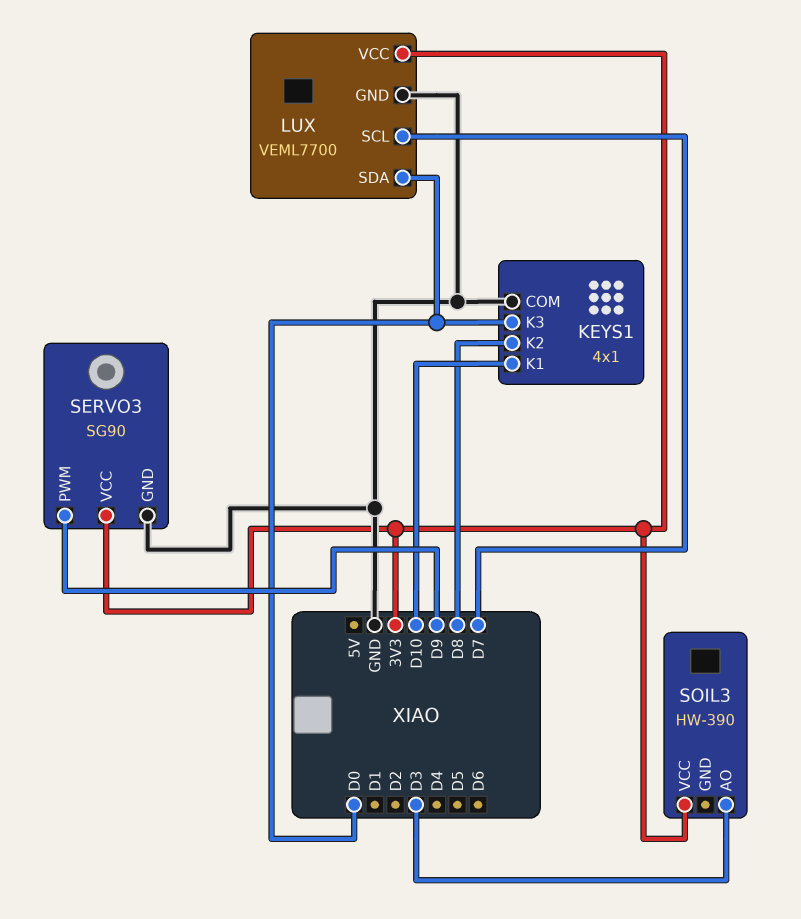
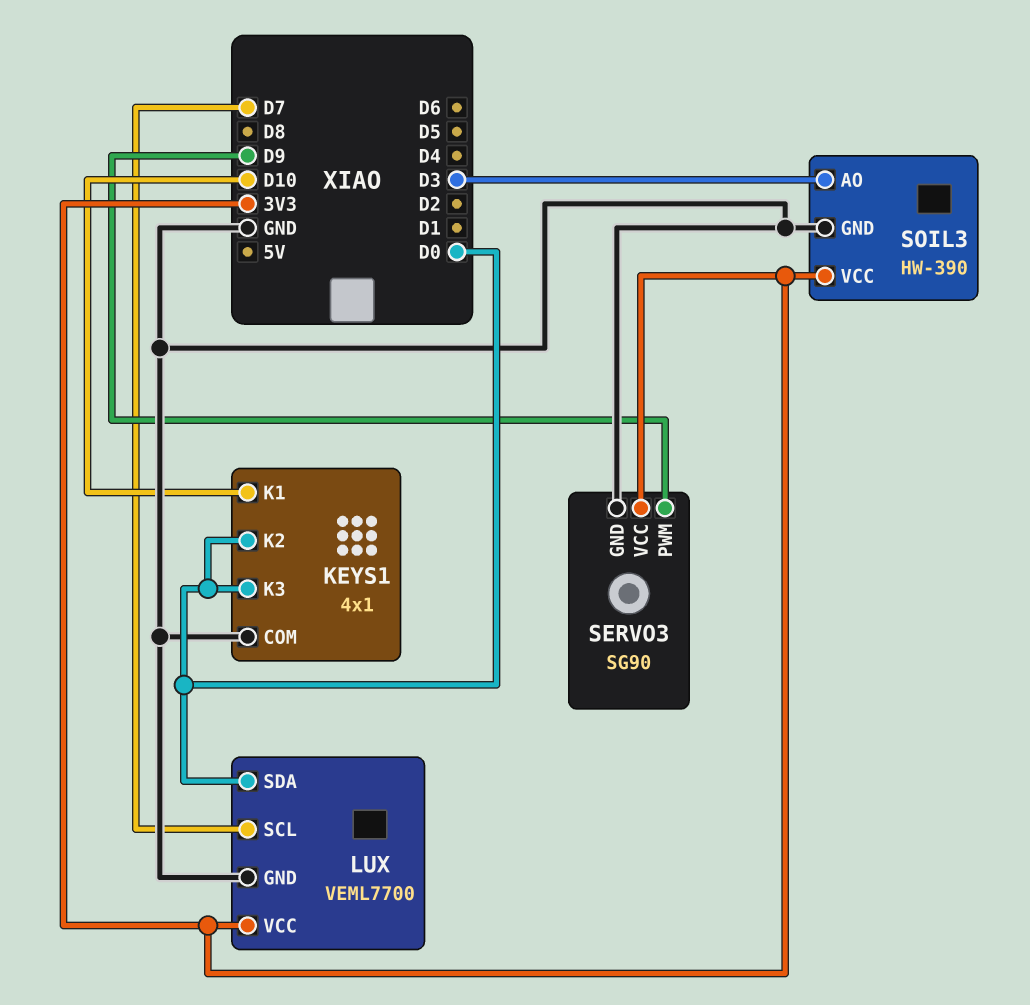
KEYS1 pin K2: D8 -> D0
SOIL3 pin GND: none -> GND

